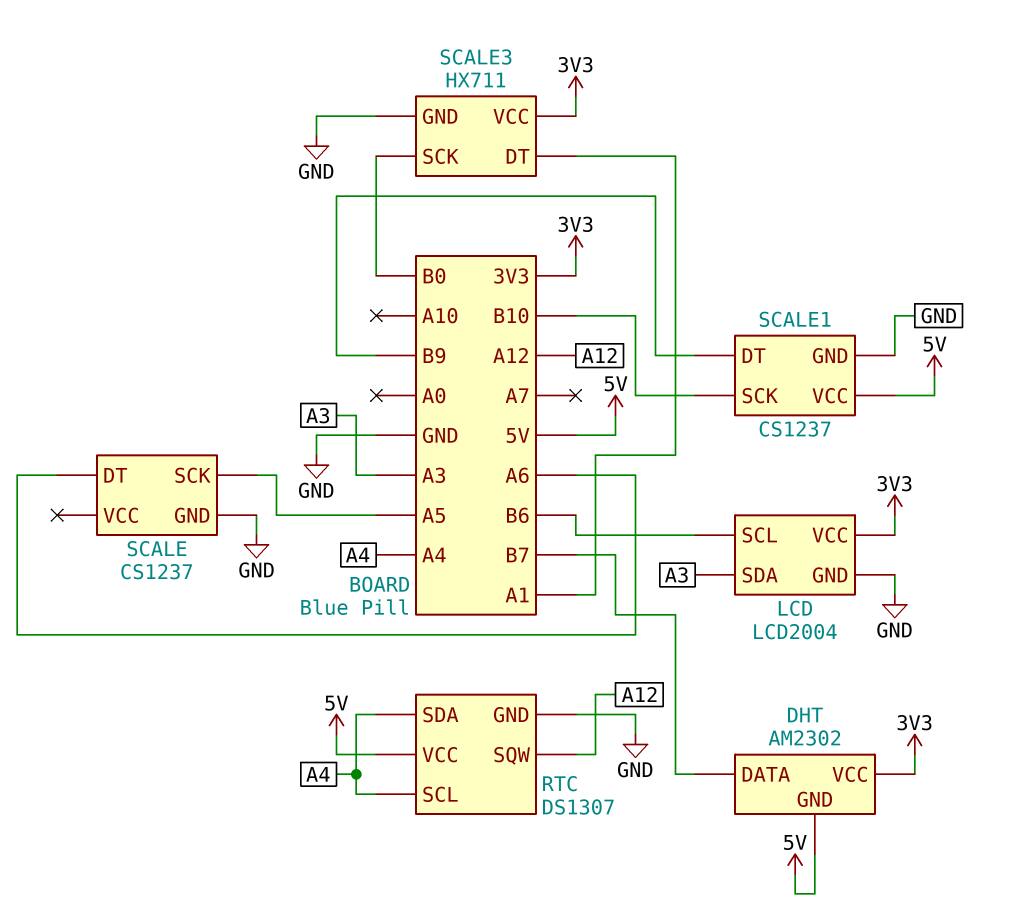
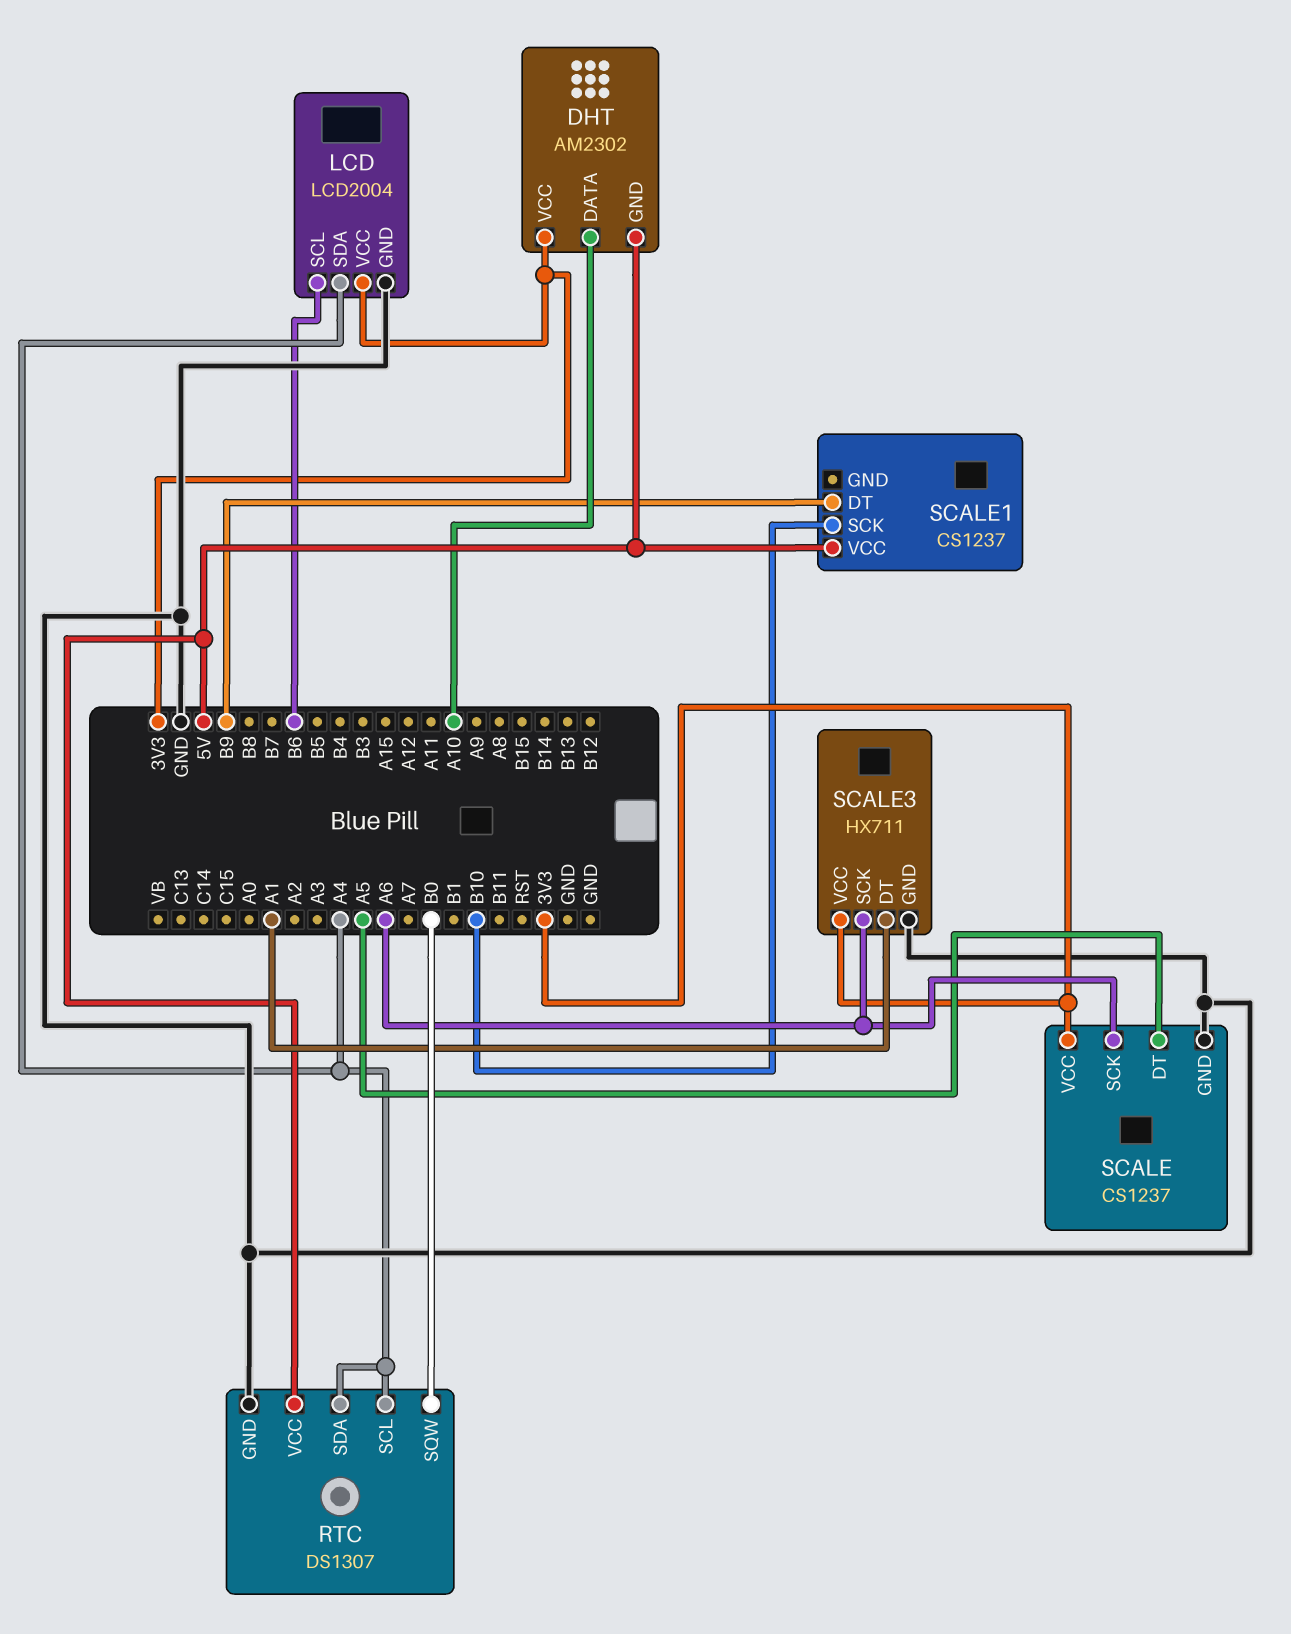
DHT pin DATA: B7 -> A10
LCD pin SDA: A3 -> A4
RTC pin SQW: A12 -> B0
SCALE pin DT: A6 -> A5
SCALE pin SCK: A5 -> A6
SCALE pin VCC: none -> 3V3
SCALE1 pin GND: GND -> none
SCALE3 pin SCK: B0 -> A6

